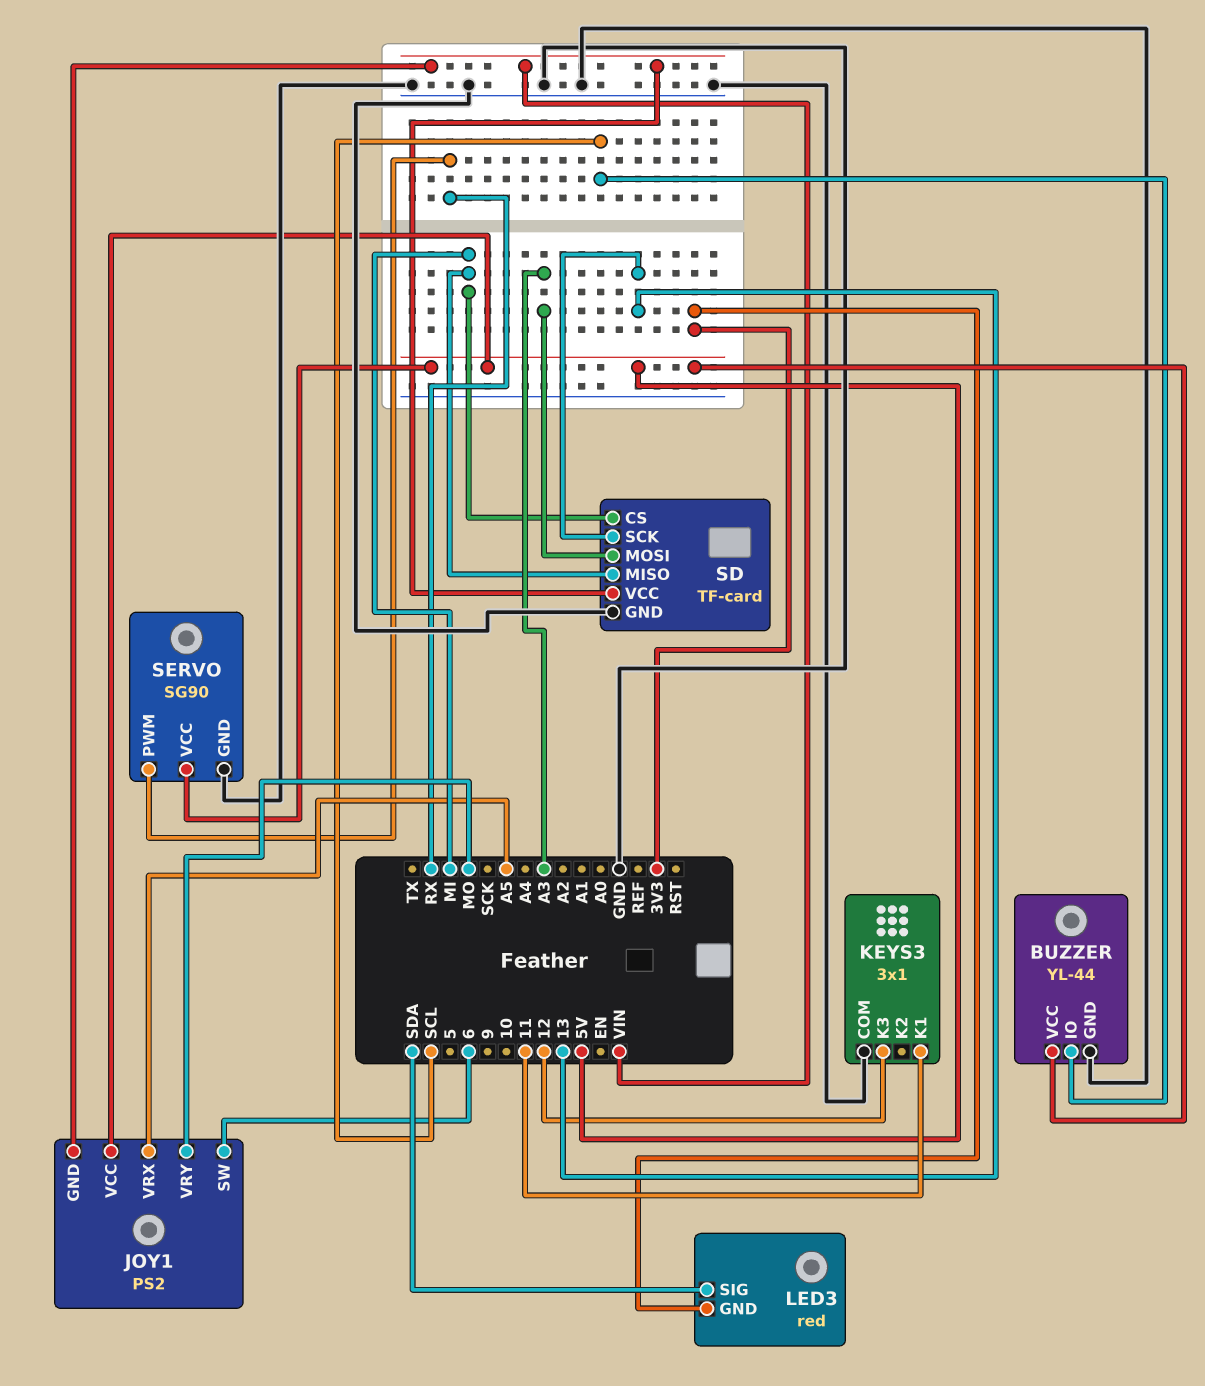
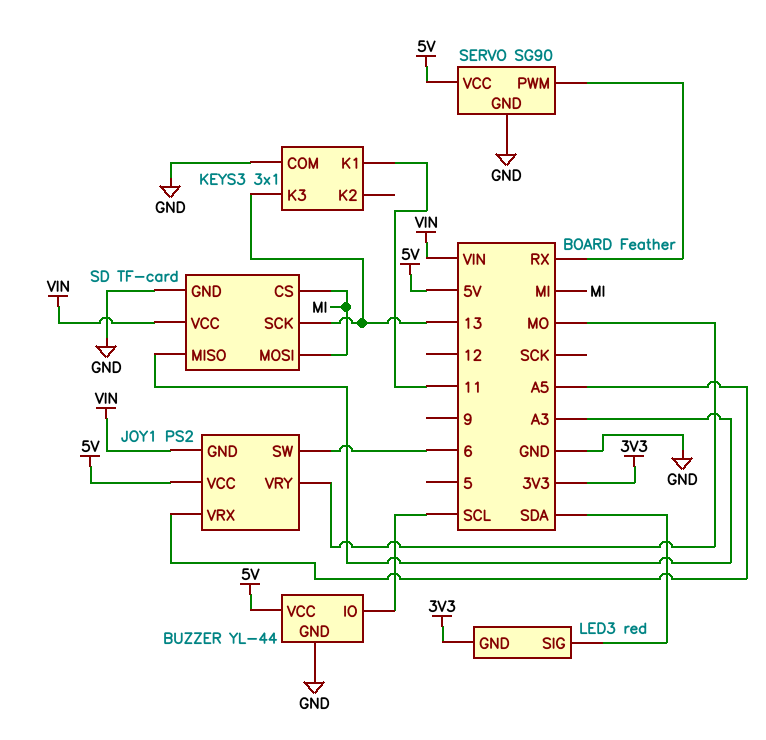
KEYS3 pin K3: 12 -> 13
SD pin MISO: MI -> A3
SD pin MOSI: A3 -> MI

